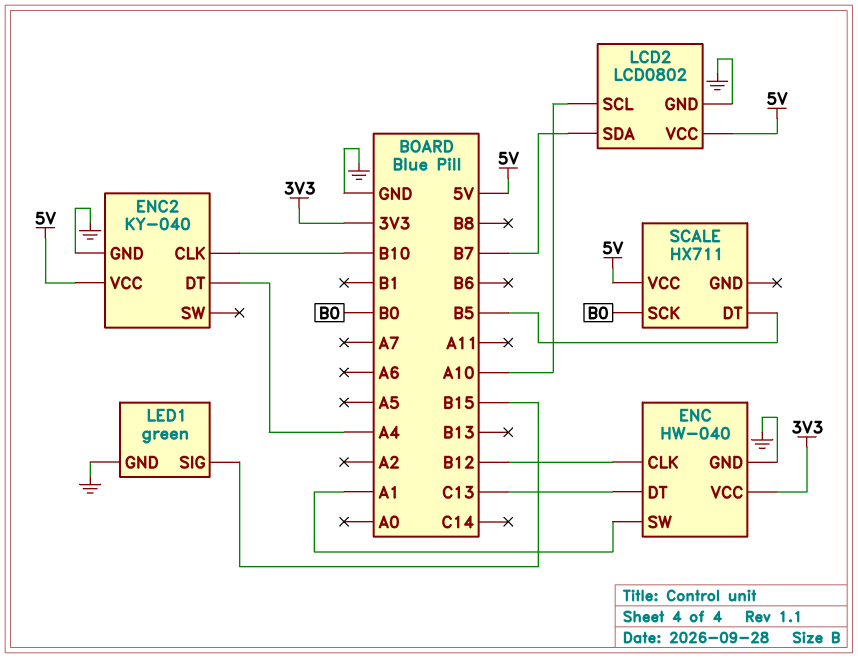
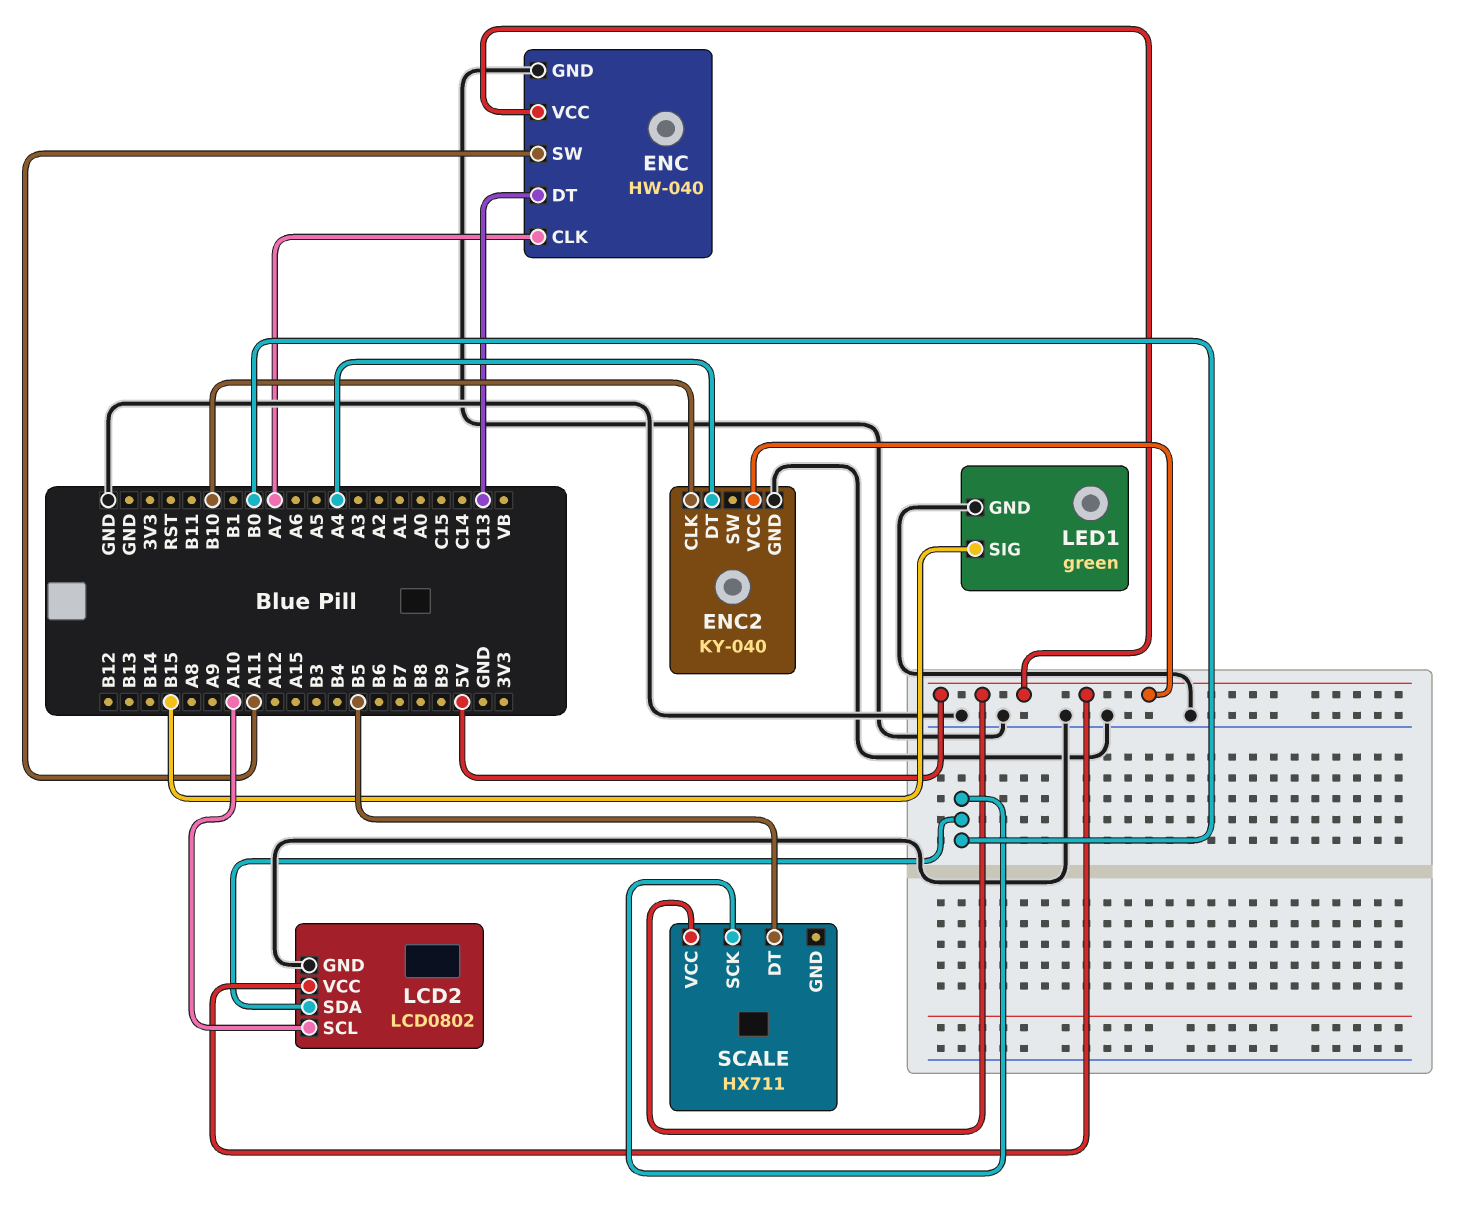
ENC pin CLK: B12 -> A7
ENC pin SW: A1 -> A11
ENC pin VCC: 3V3 -> 5V
LCD2 pin SDA: B7 -> B0

